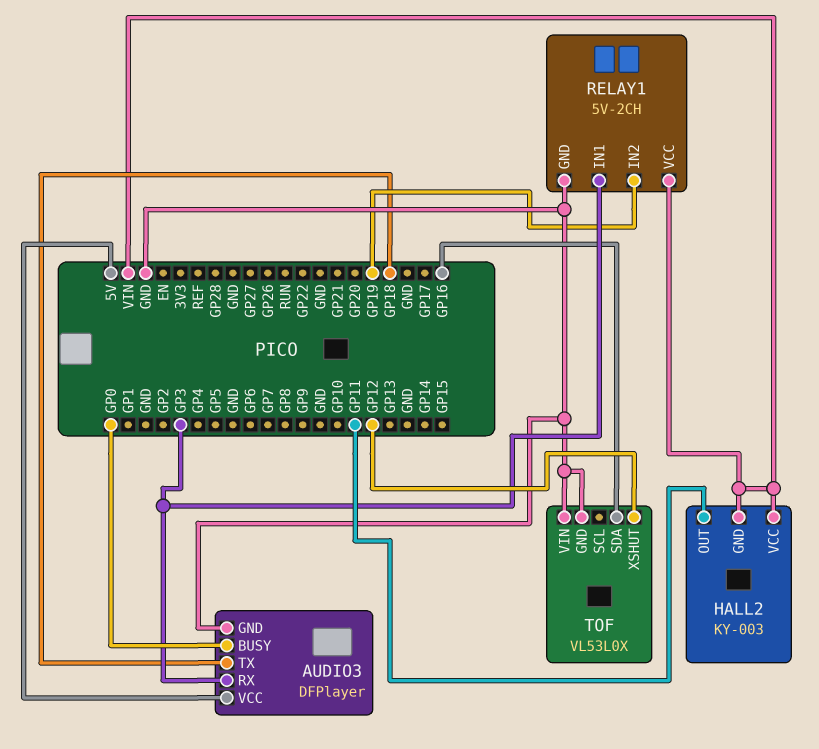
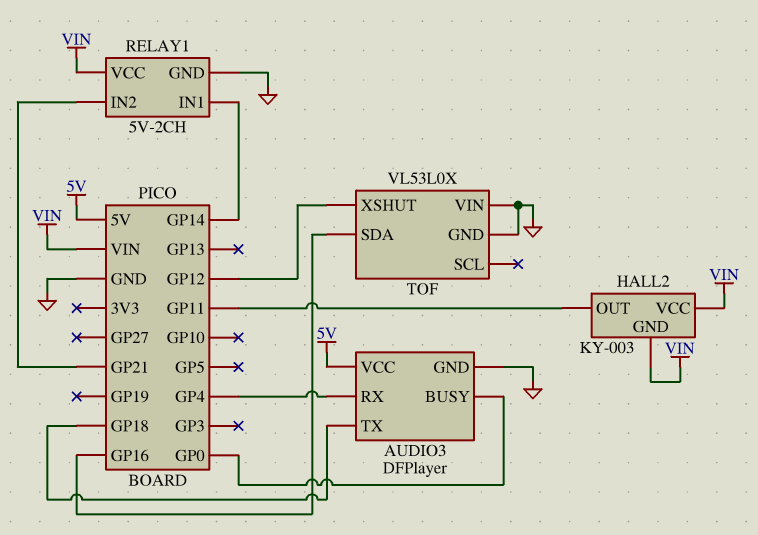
AUDIO3 pin RX: GP3 -> GP4
RELAY1 pin IN1: GP3 -> GP14
RELAY1 pin IN2: GP19 -> GP21

